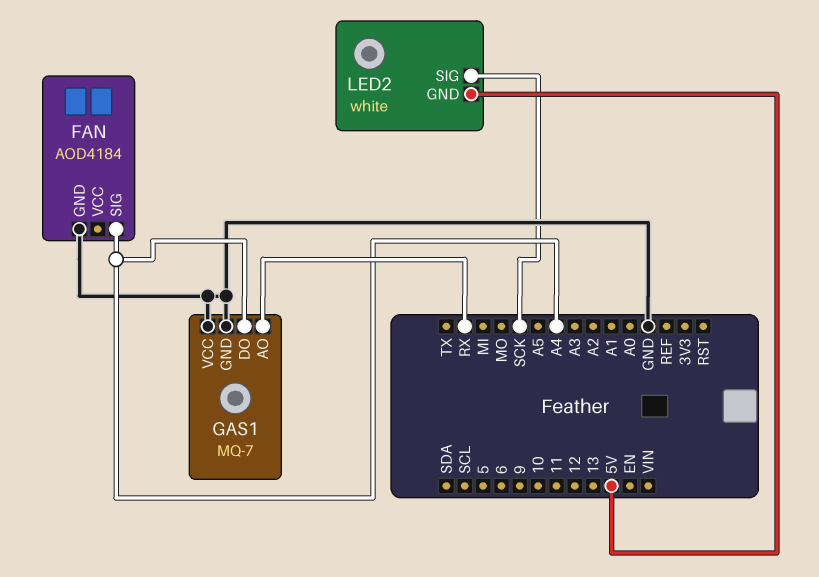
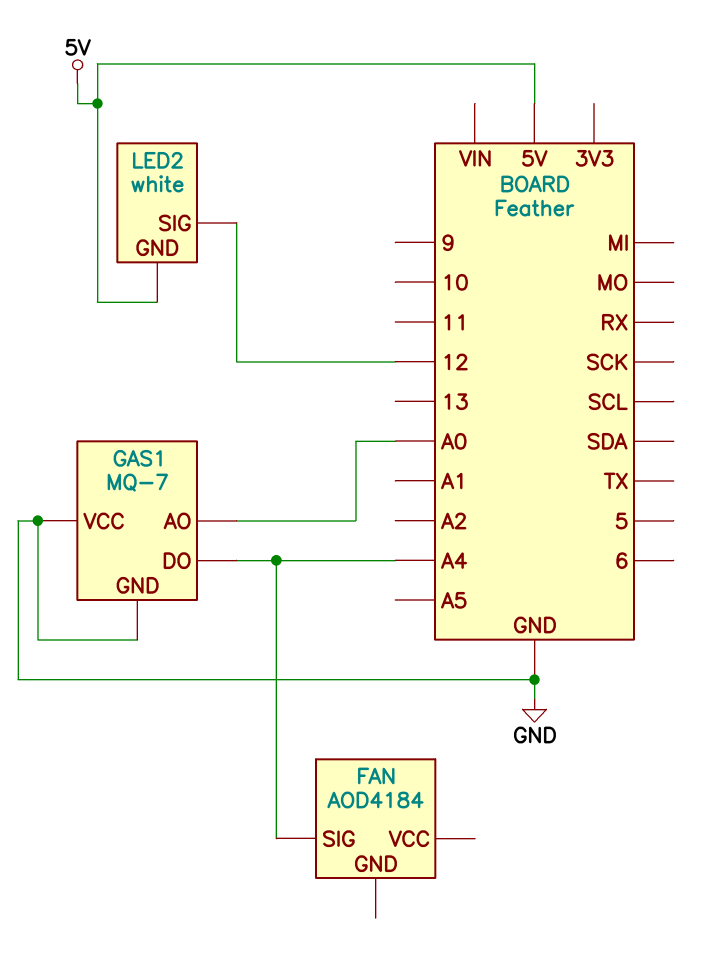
FAN pin GND: GND -> none
GAS1 pin AO: RX -> A0
LED2 pin SIG: SCK -> 12

